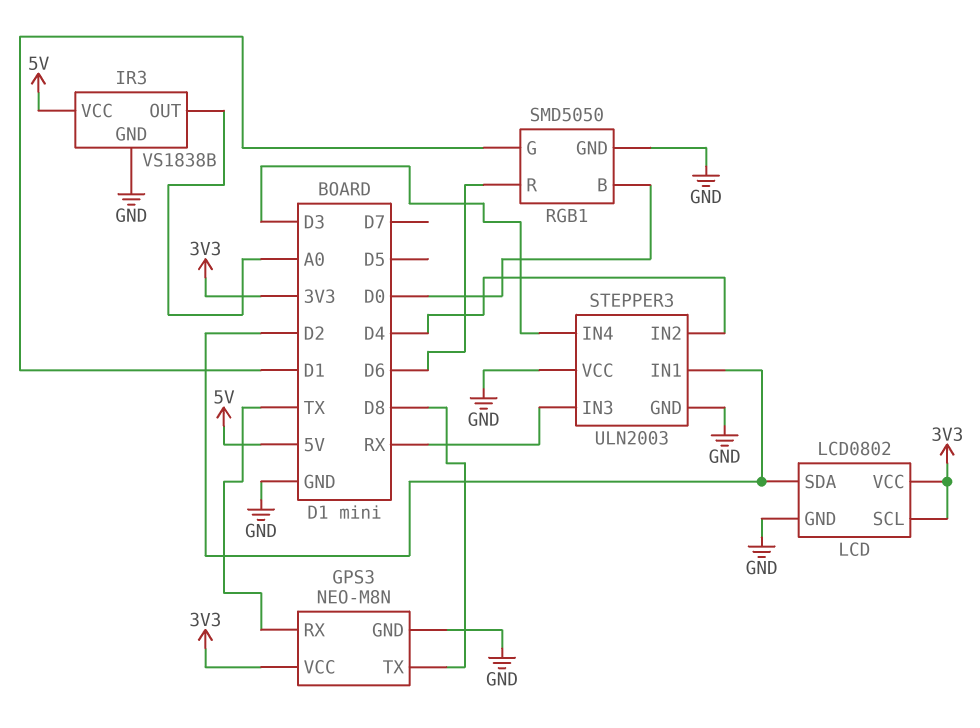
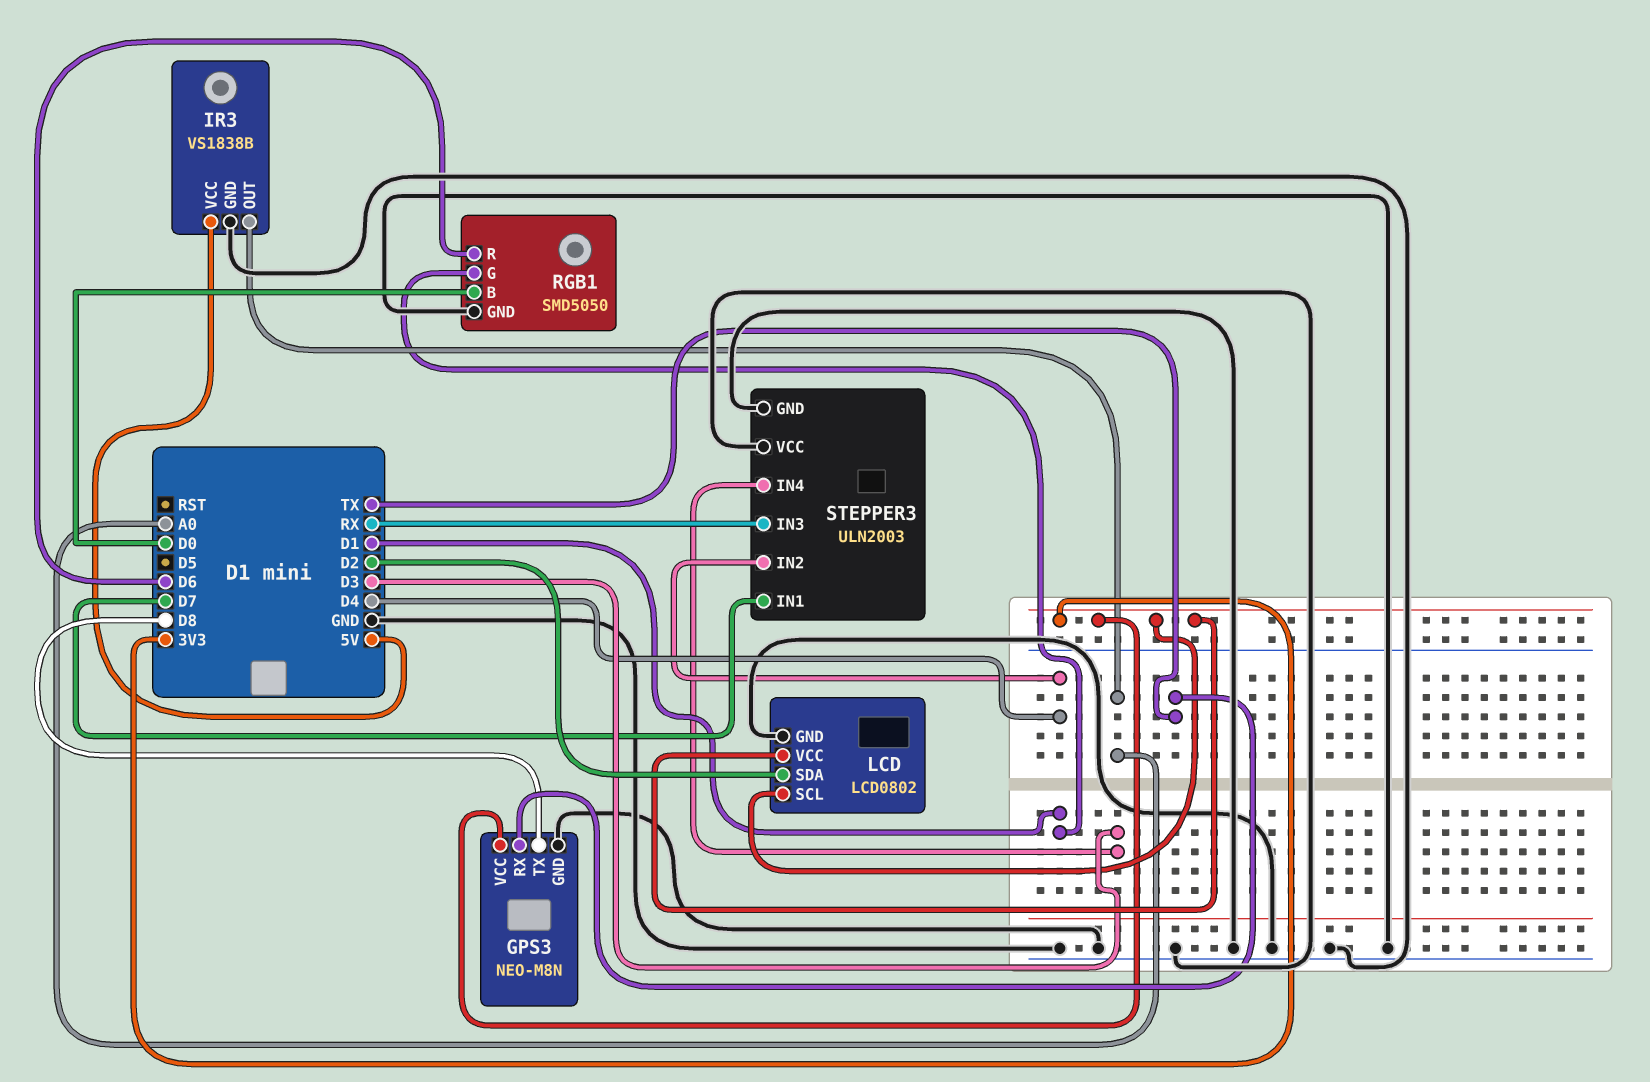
STEPPER3 pin IN1: D2 -> D7

